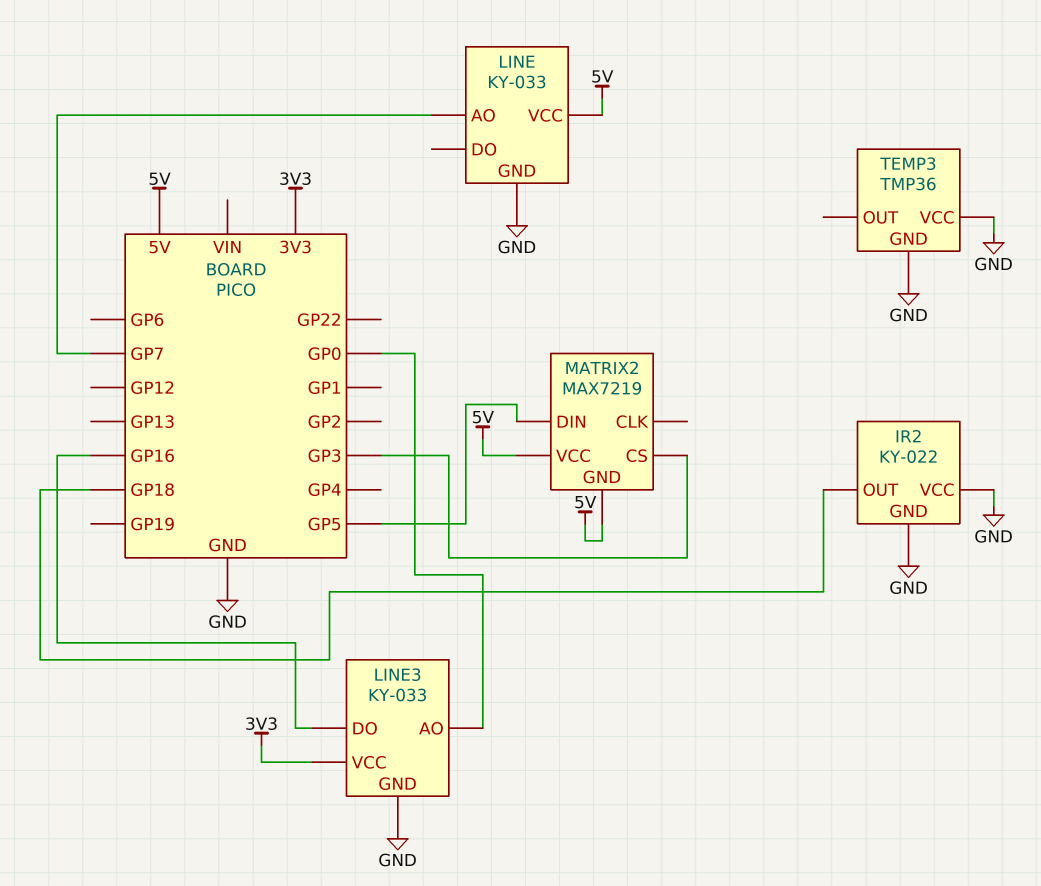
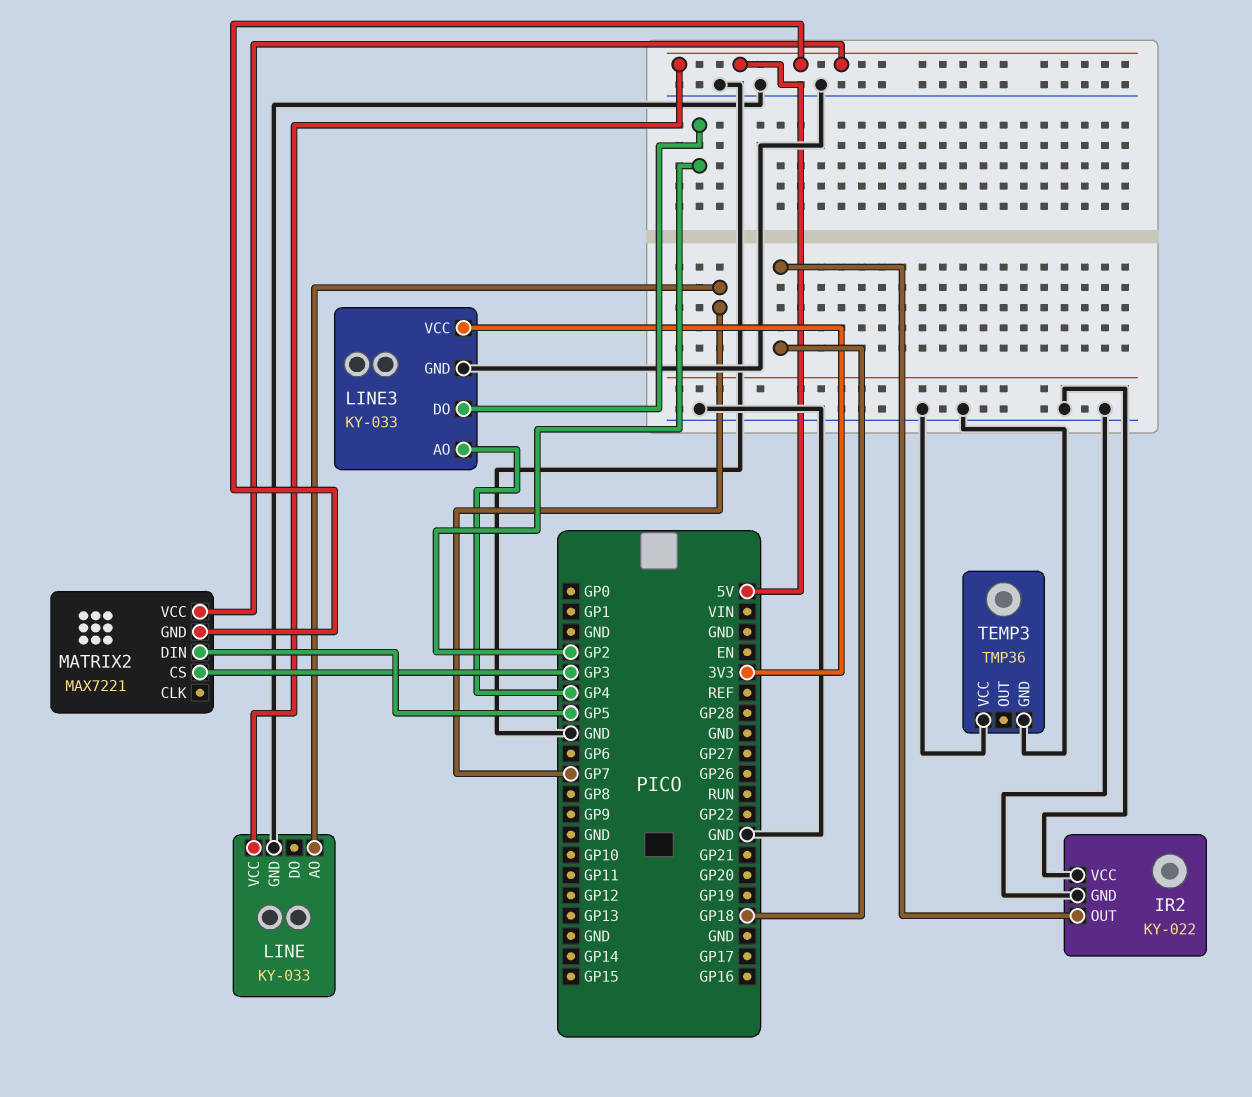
LINE3 pin AO: GP0 -> GP4
LINE3 pin DO: GP16 -> GP2
MATRIX2: MAX7219 -> MAX7221

